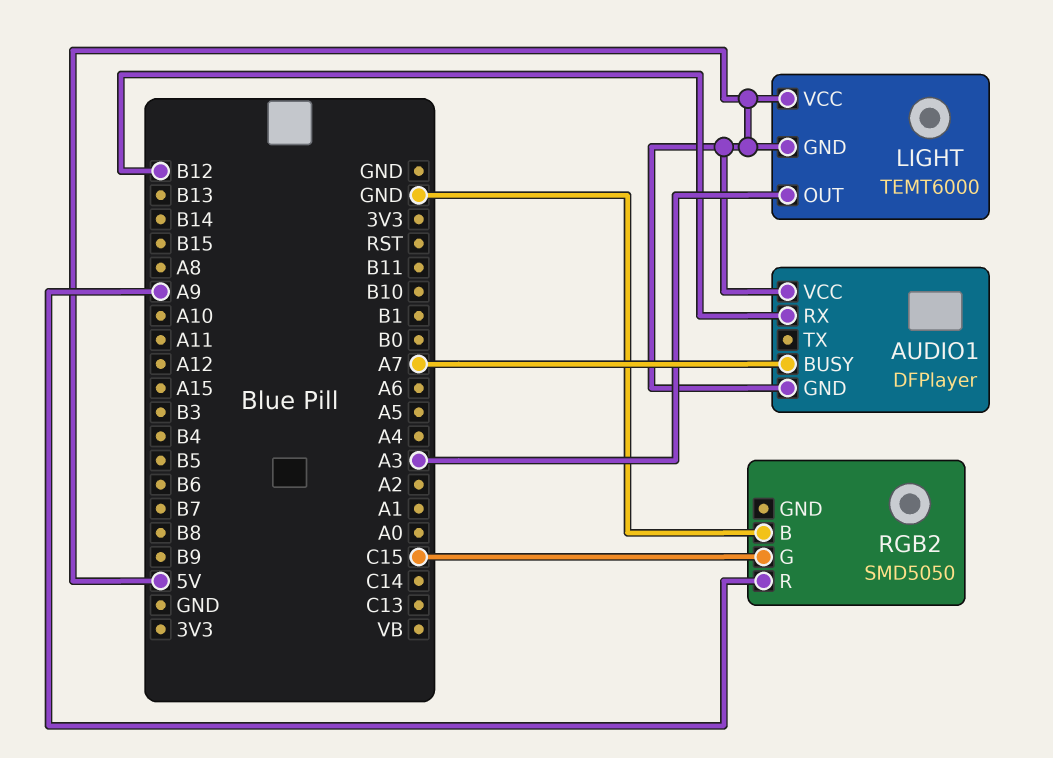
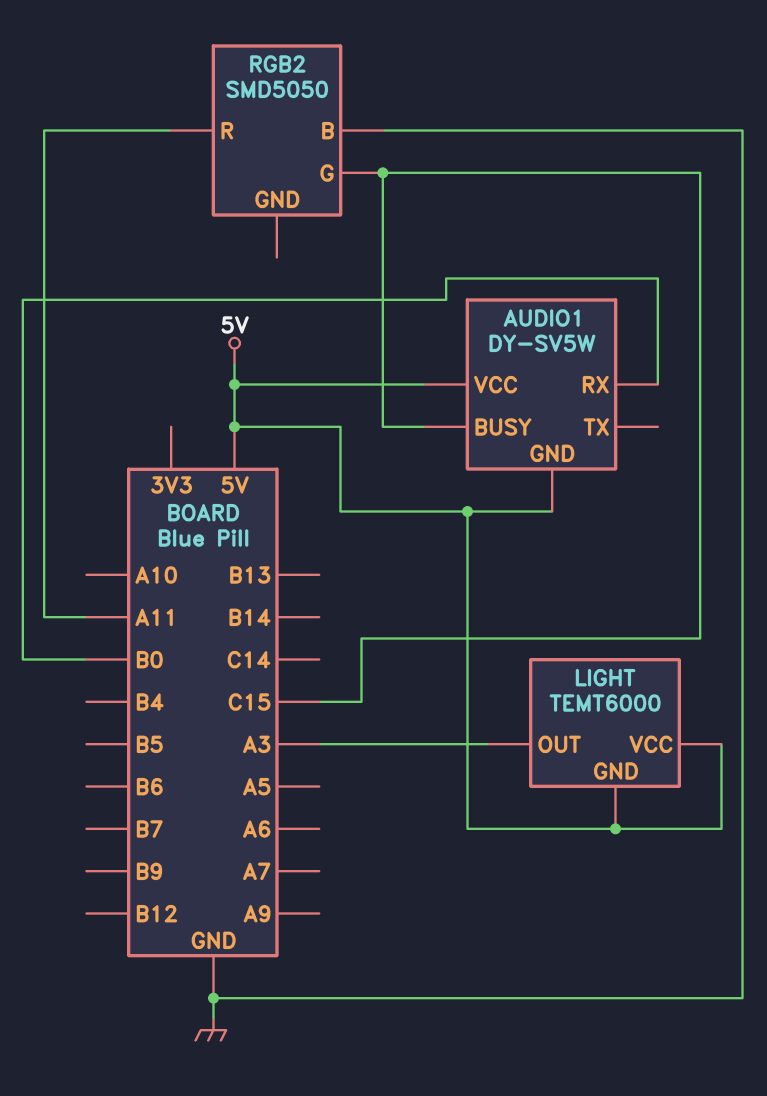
AUDIO1: DFPlayer -> DY-SV5W
AUDIO1 pin BUSY: A7 -> C15
AUDIO1 pin RX: B12 -> B0
RGB2 pin R: A9 -> A11

